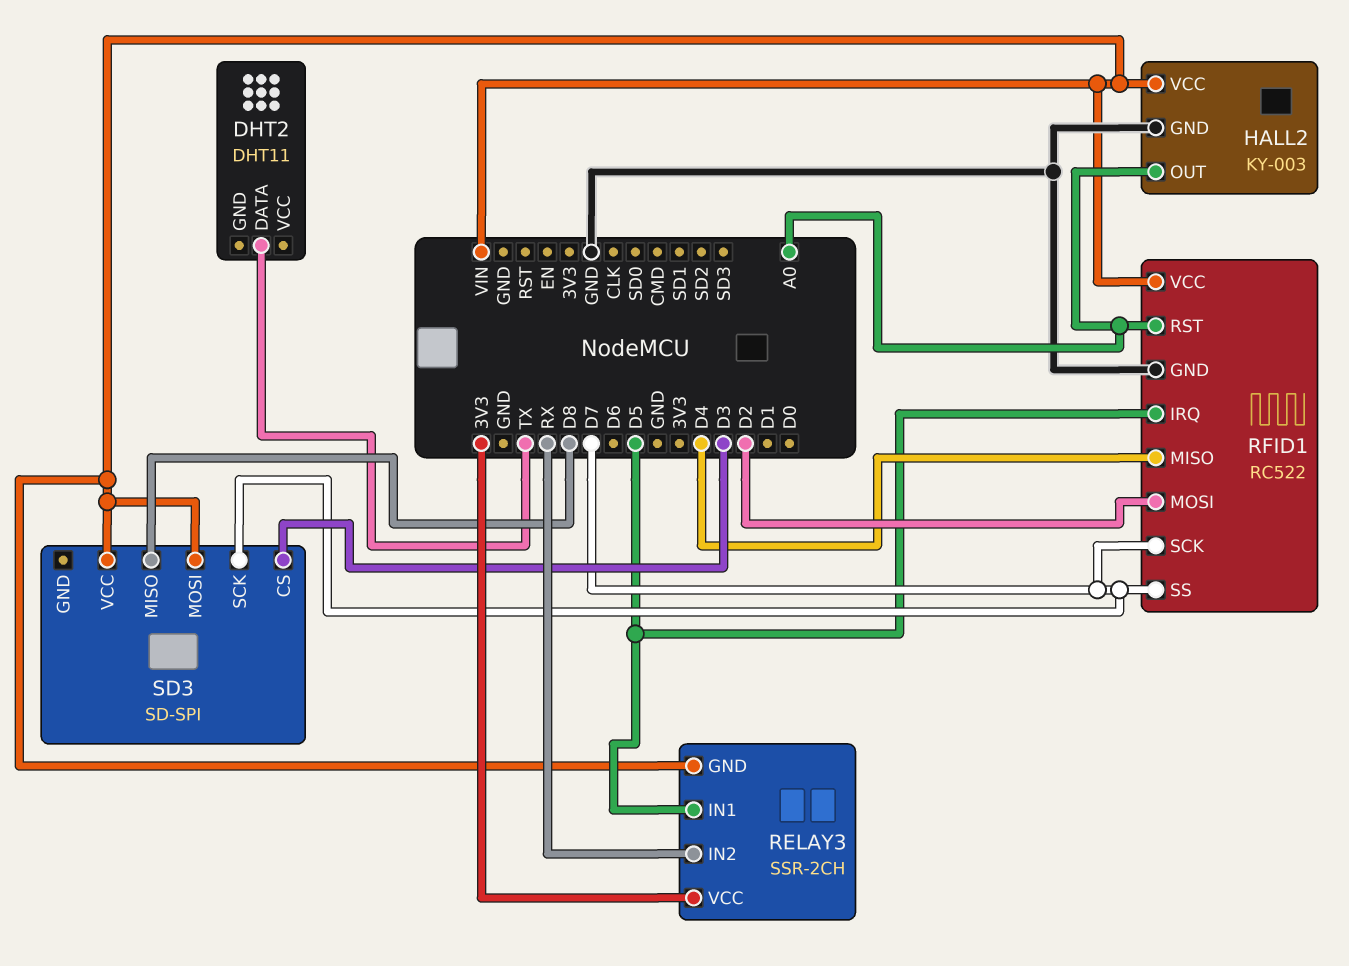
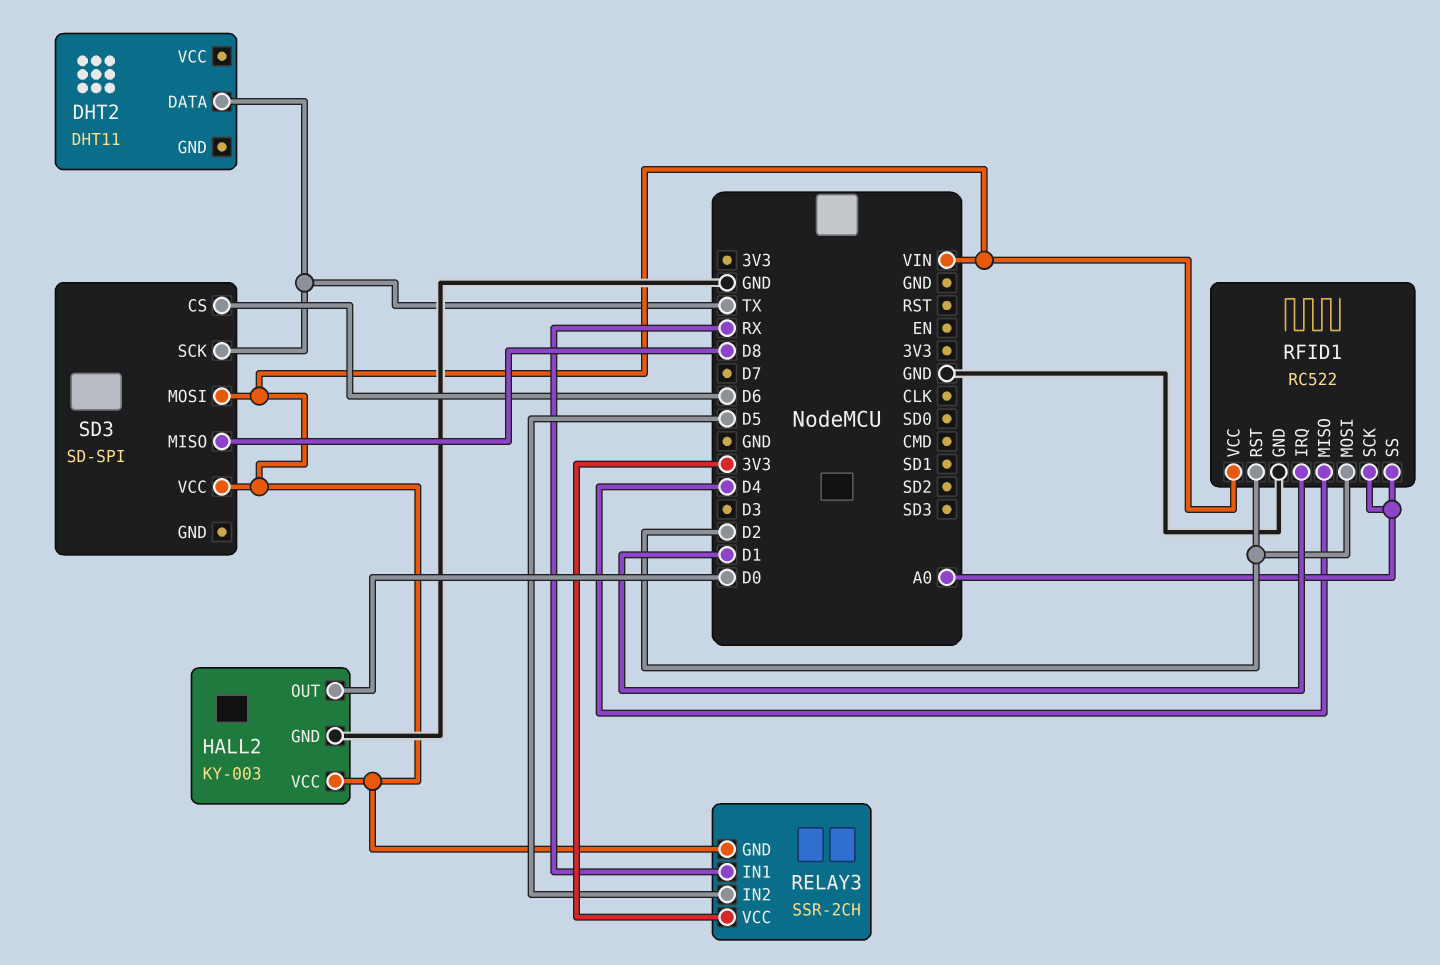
HALL2 pin OUT: A0 -> D0
RELAY3 pin IN1: D5 -> RX
RELAY3 pin IN2: RX -> D5
RFID1 pin IRQ: D5 -> D1
RFID1 pin RST: A0 -> D2
RFID1 pin SCK: D7 -> A0
RFID1 pin SS: D7 -> A0
SD3 pin CS: D3 -> D6
SD3 pin SCK: D7 -> TX

